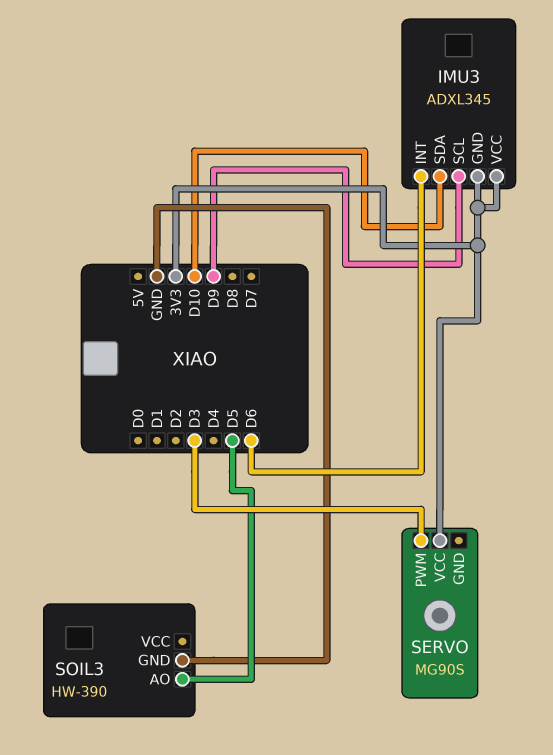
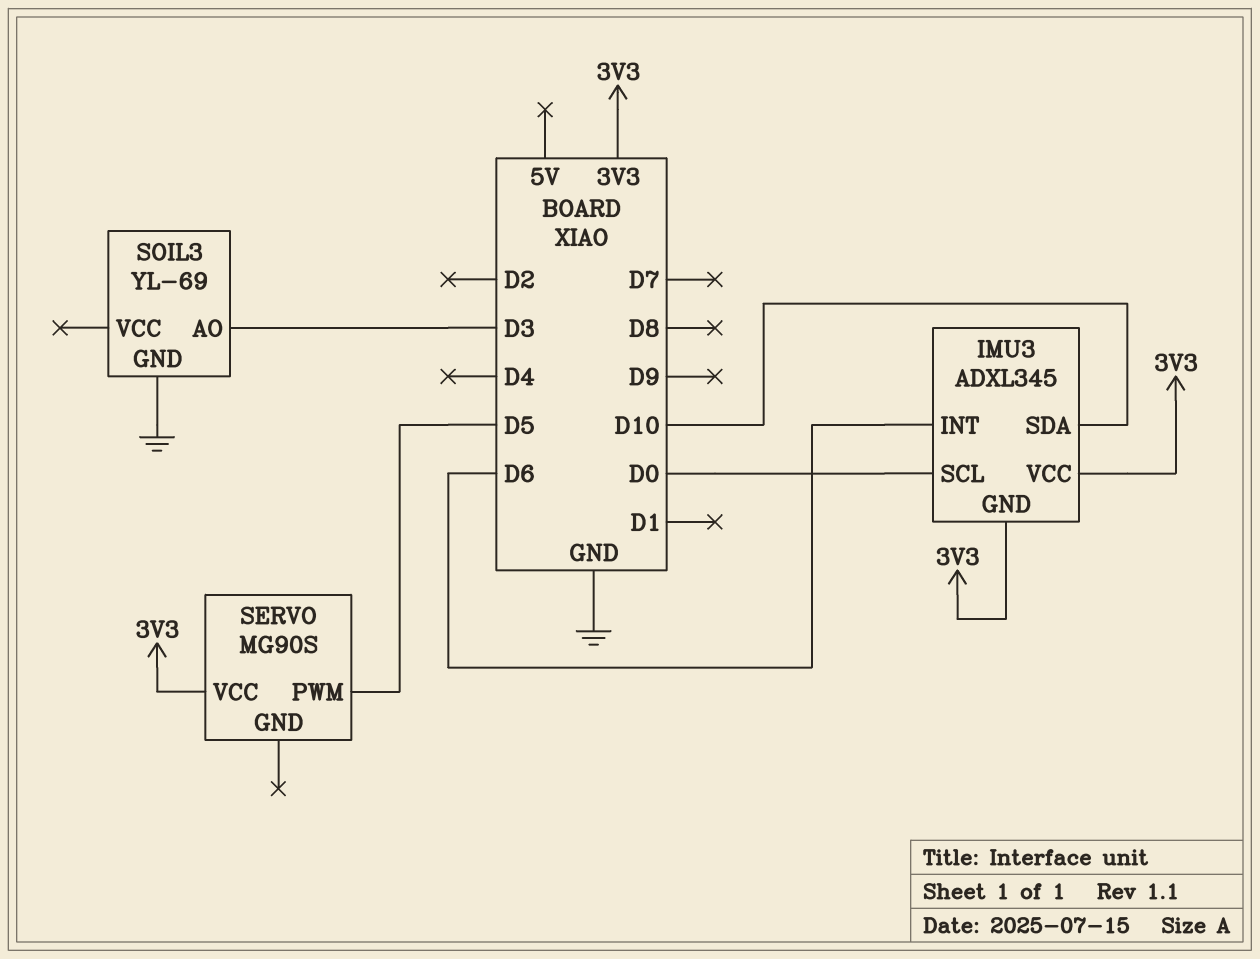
IMU3 pin SCL: D9 -> D0
SERVO pin PWM: D3 -> D5
SOIL3: HW-390 -> YL-69
SOIL3 pin AO: D5 -> D3

